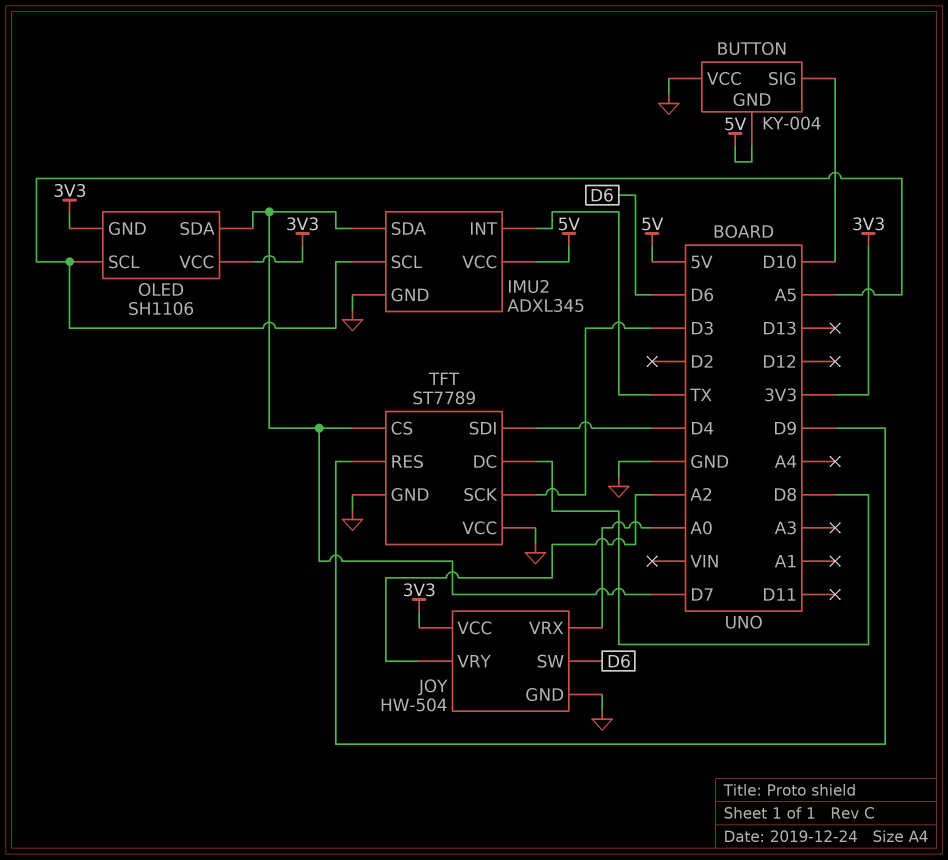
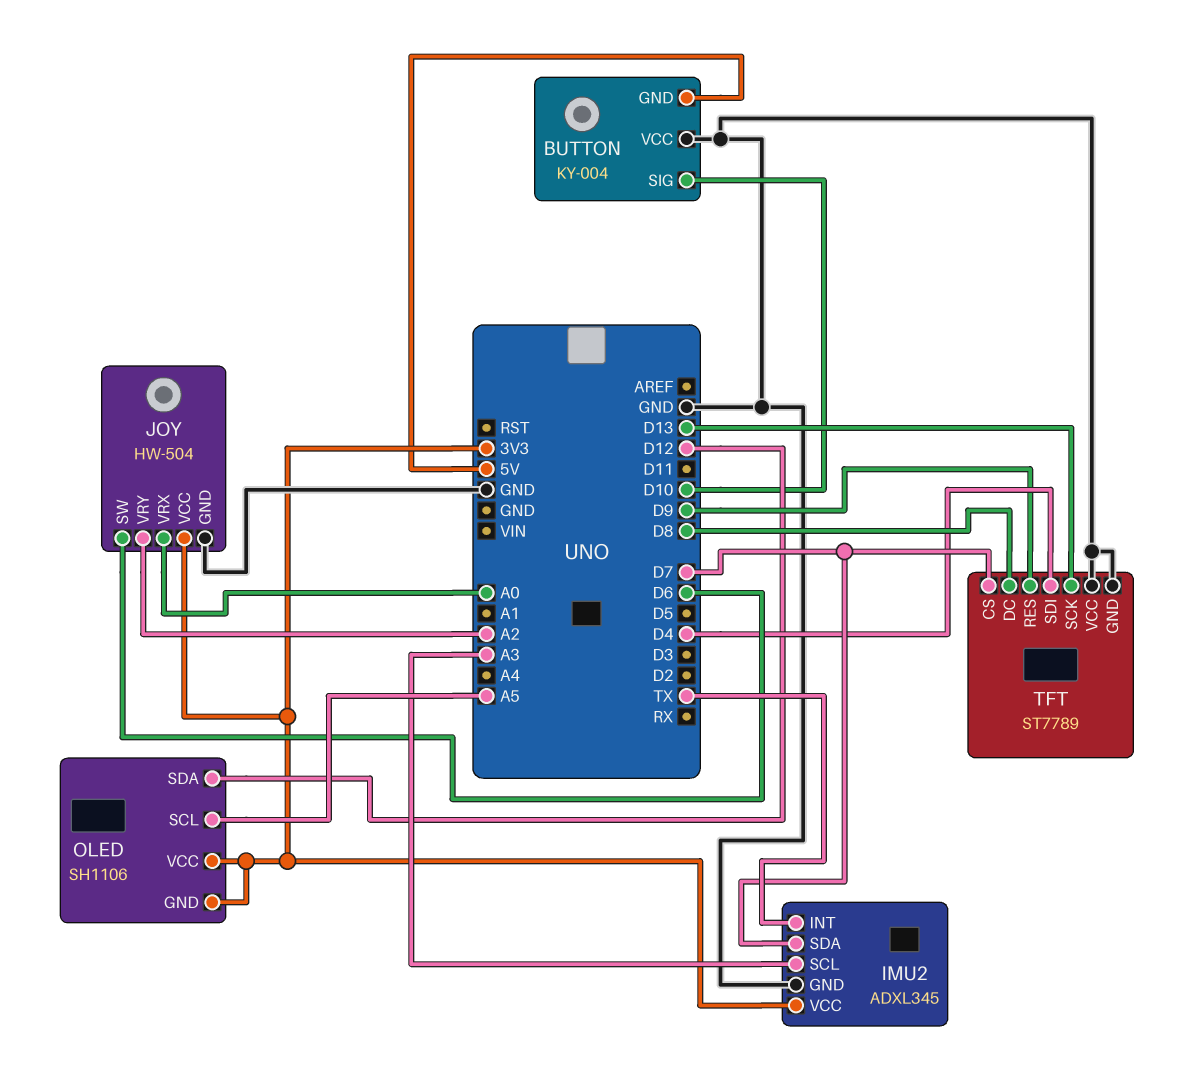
IMU2 pin SCL: A5 -> A3
IMU2 pin VCC: 5V -> 3V3
OLED pin SDA: D7 -> D12
TFT pin SCK: D3 -> D13

